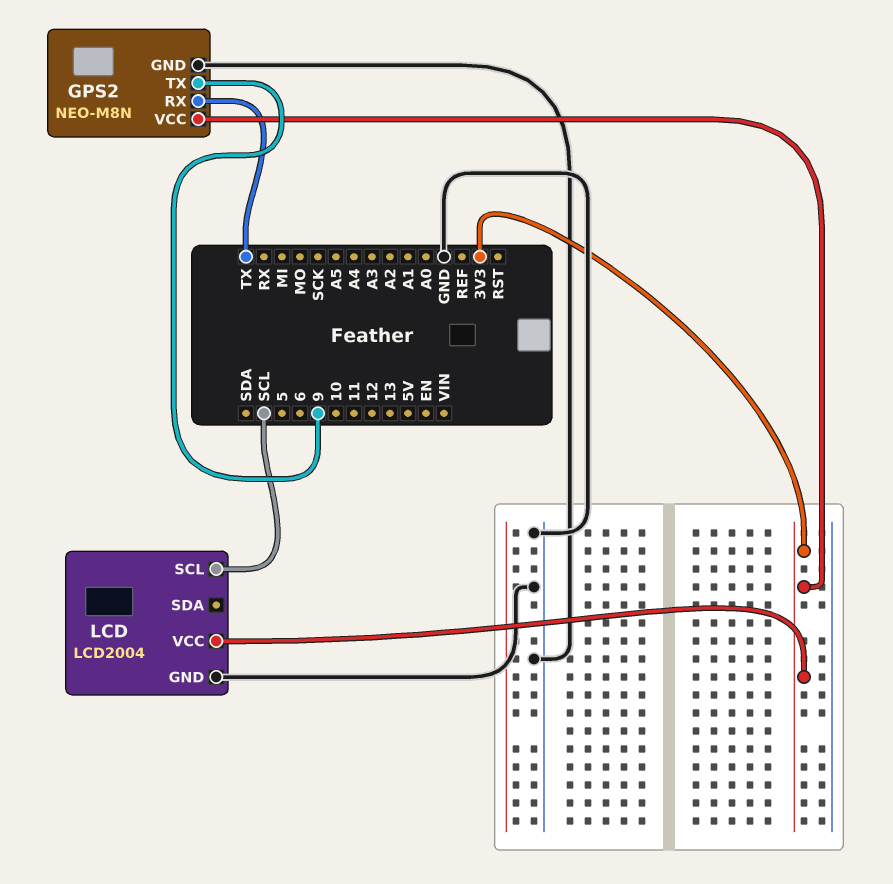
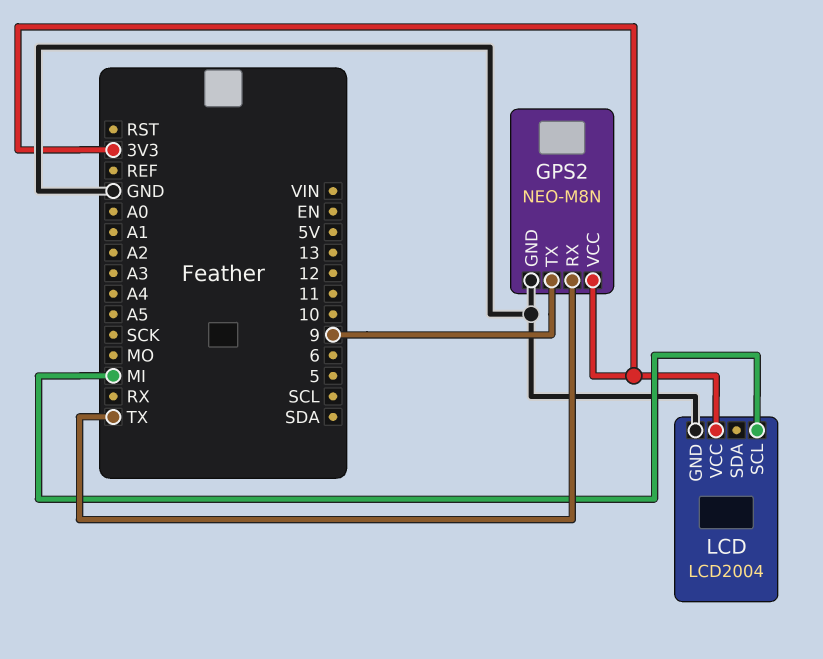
LCD pin SCL: SCL -> MI

